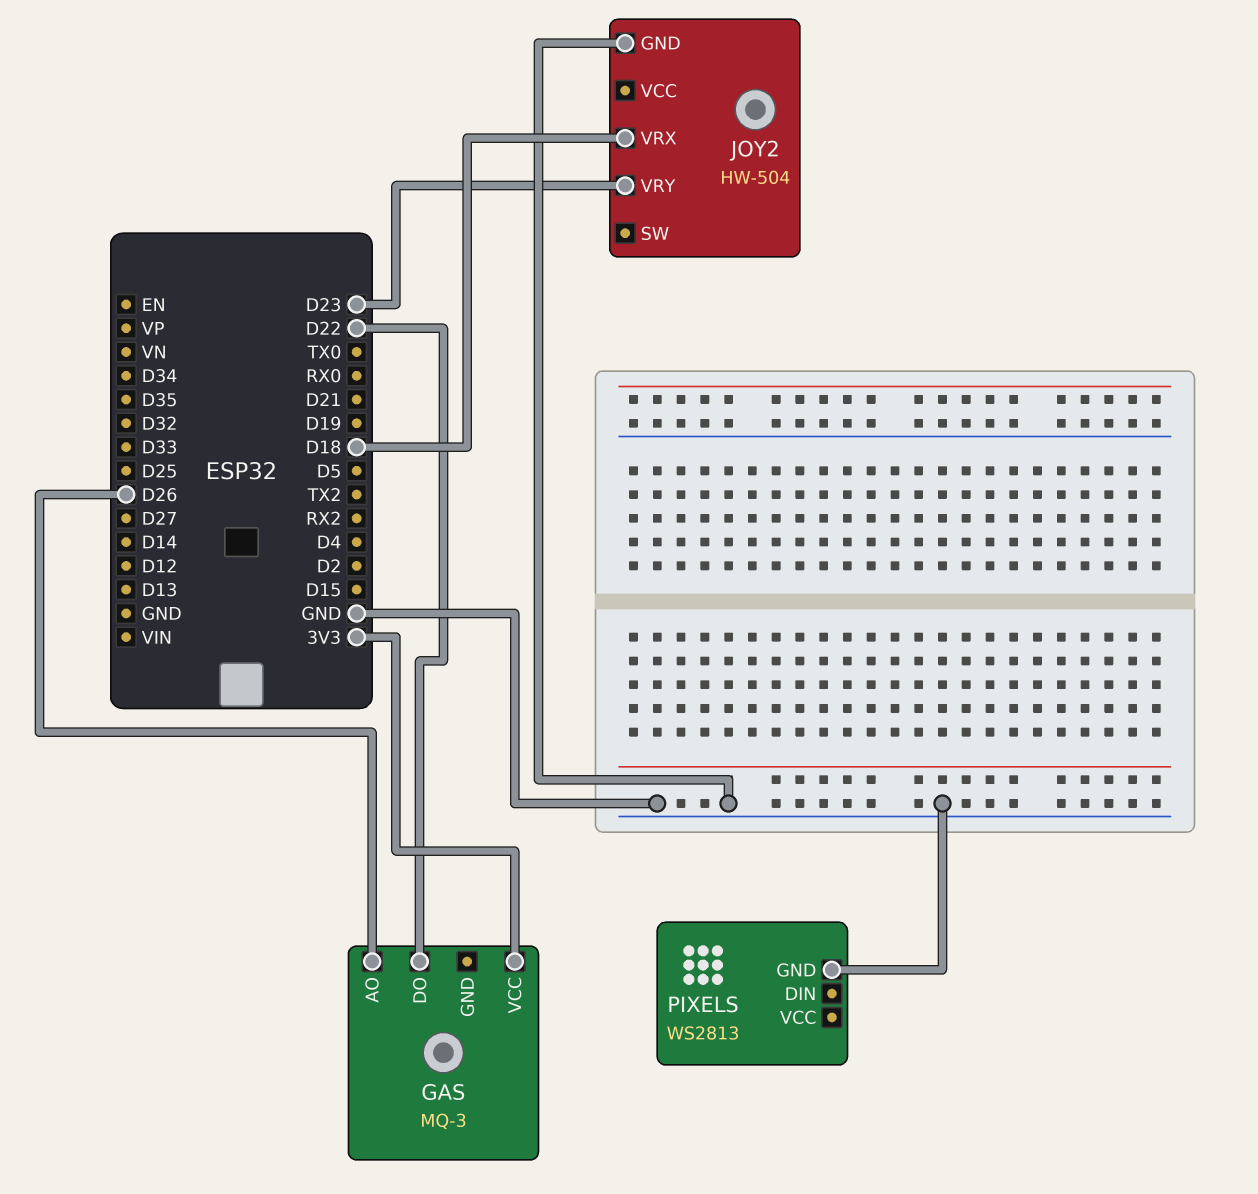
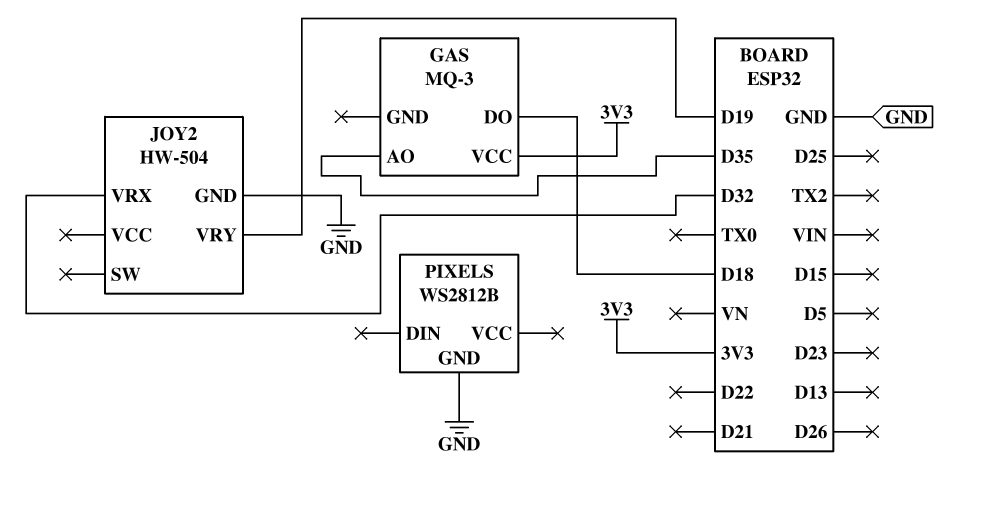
GAS pin AO: D26 -> D35
GAS pin DO: D22 -> D18
JOY2 pin VRX: D18 -> D32
JOY2 pin VRY: D23 -> D19
PIXELS: WS2813 -> WS2812B

